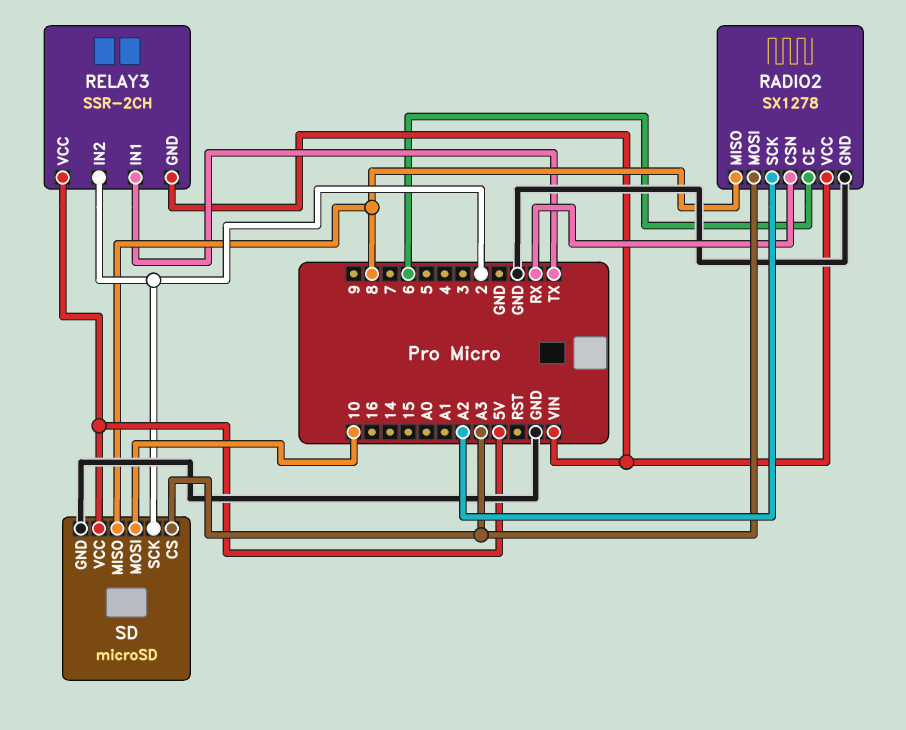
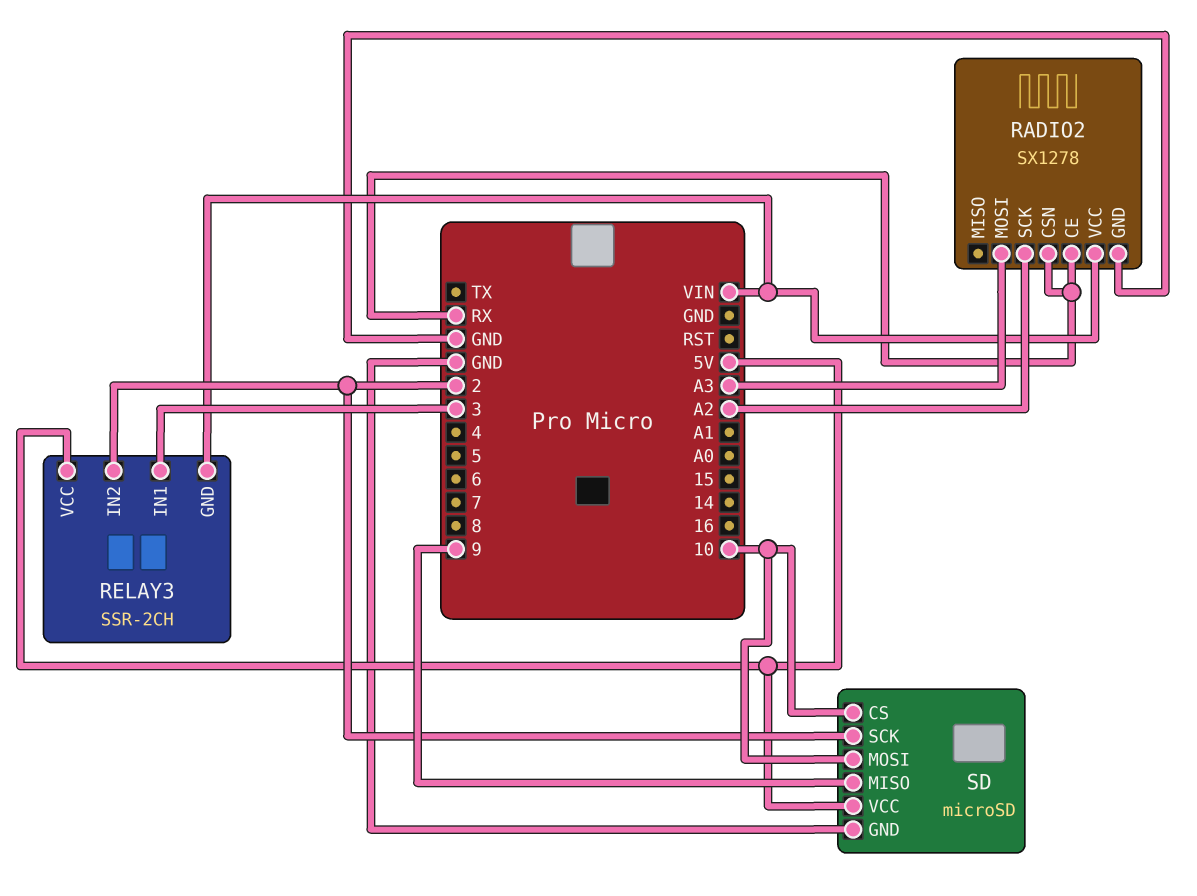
RADIO2 pin CE: 6 -> RX
RADIO2 pin MISO: 8 -> none
RELAY3 pin IN1: TX -> 3
SD pin CS: A3 -> 10
SD pin MISO: 8 -> 9

